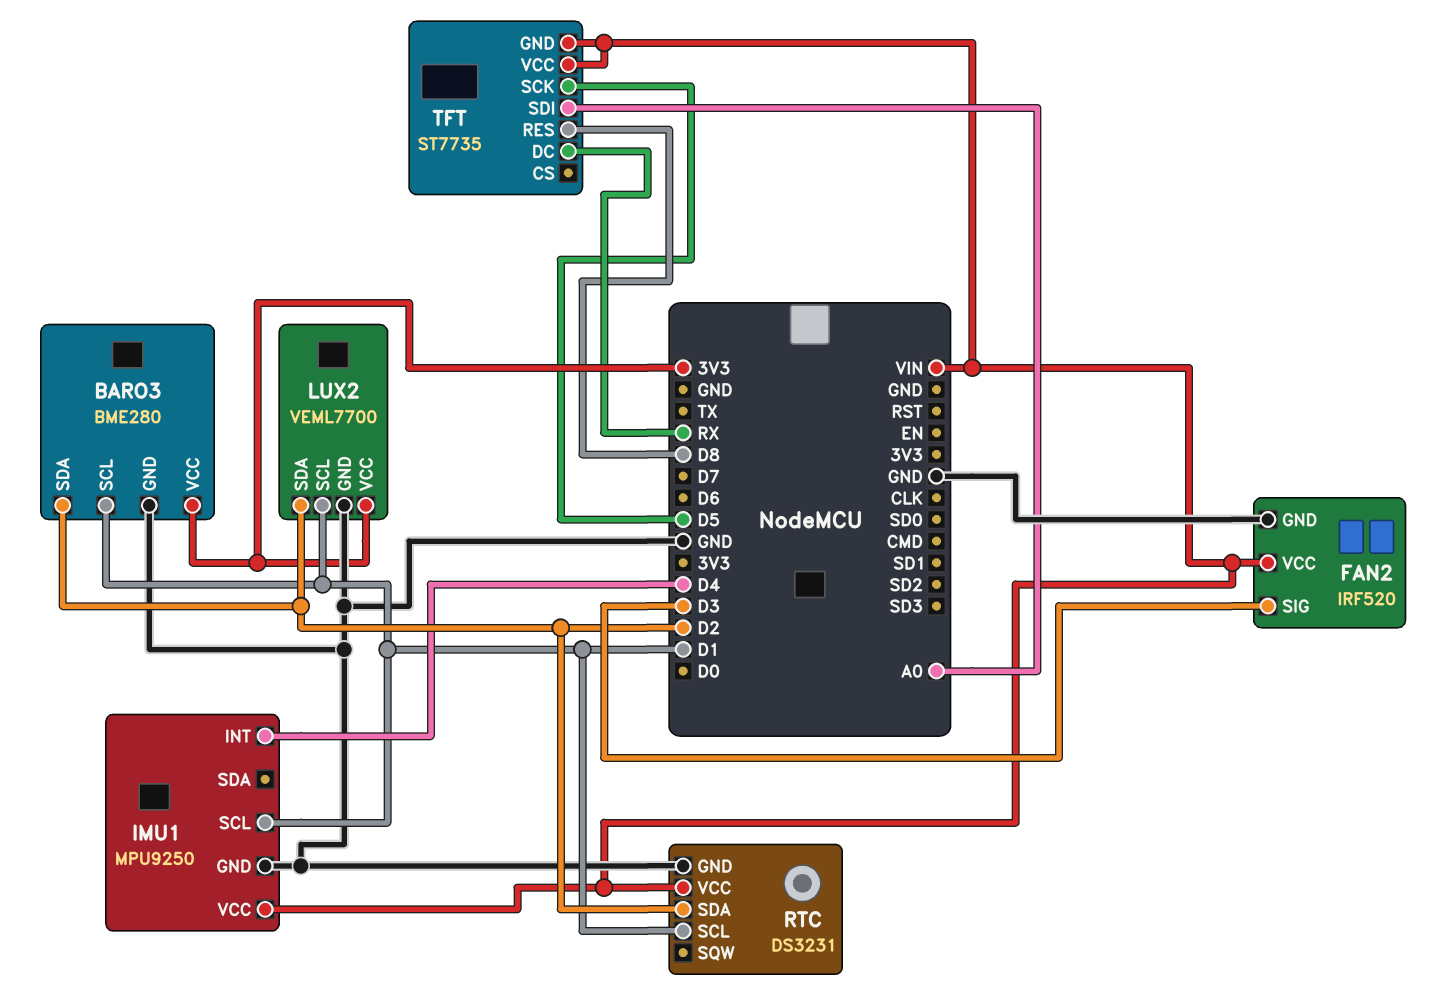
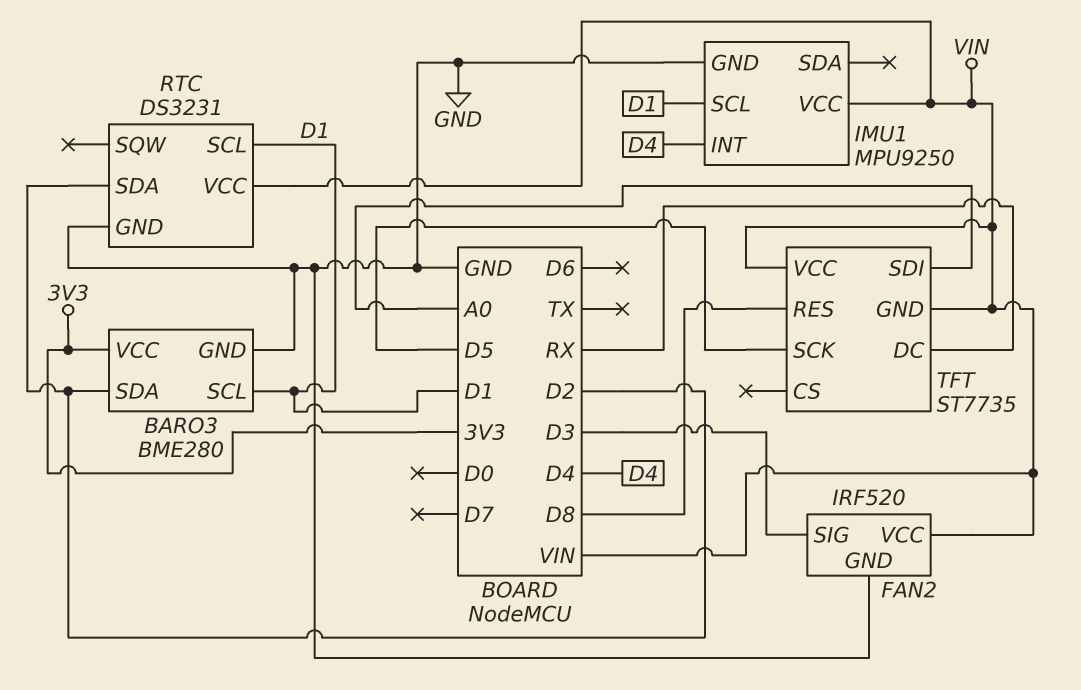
LUX2: VEML7700 -> none
LUX2 pin GND: GND -> none
LUX2 pin SCL: D1 -> none
LUX2 pin SDA: D2 -> none
LUX2 pin VCC: 3V3 -> none

